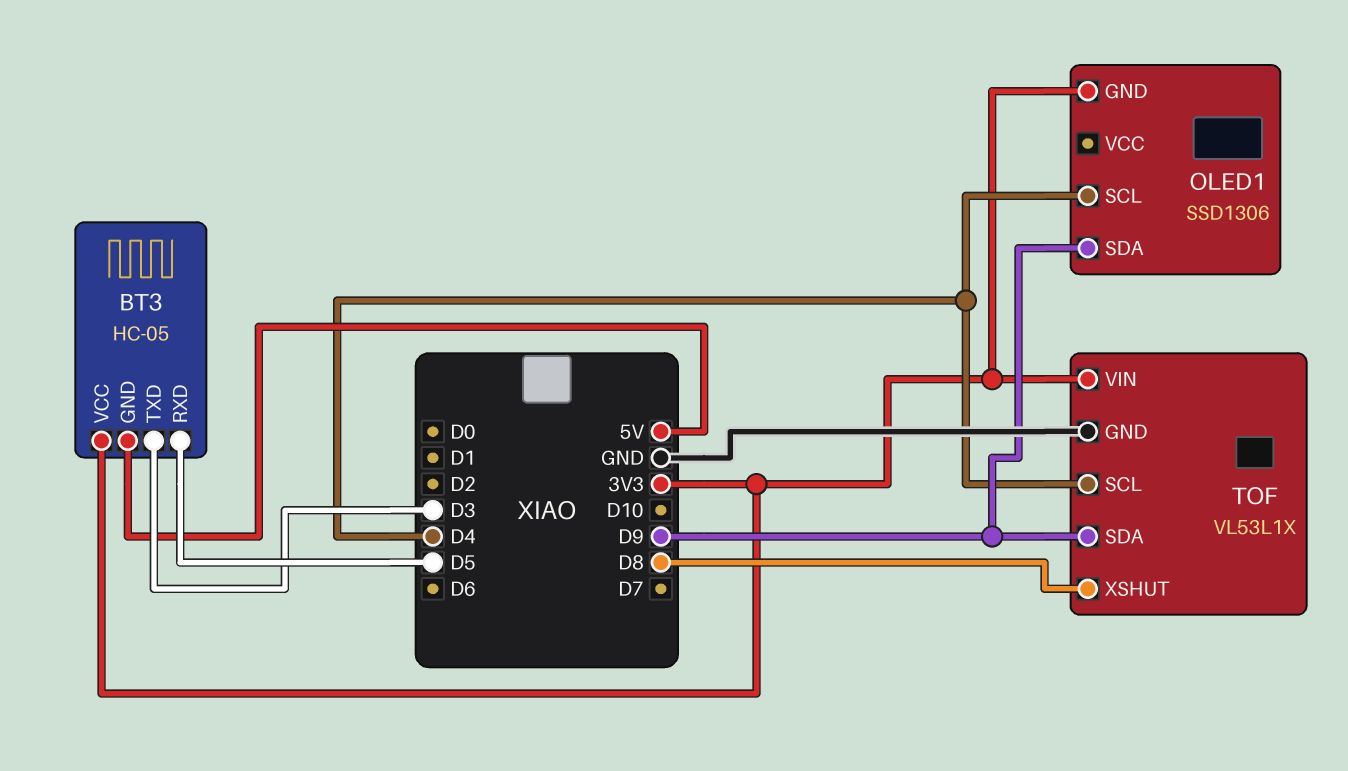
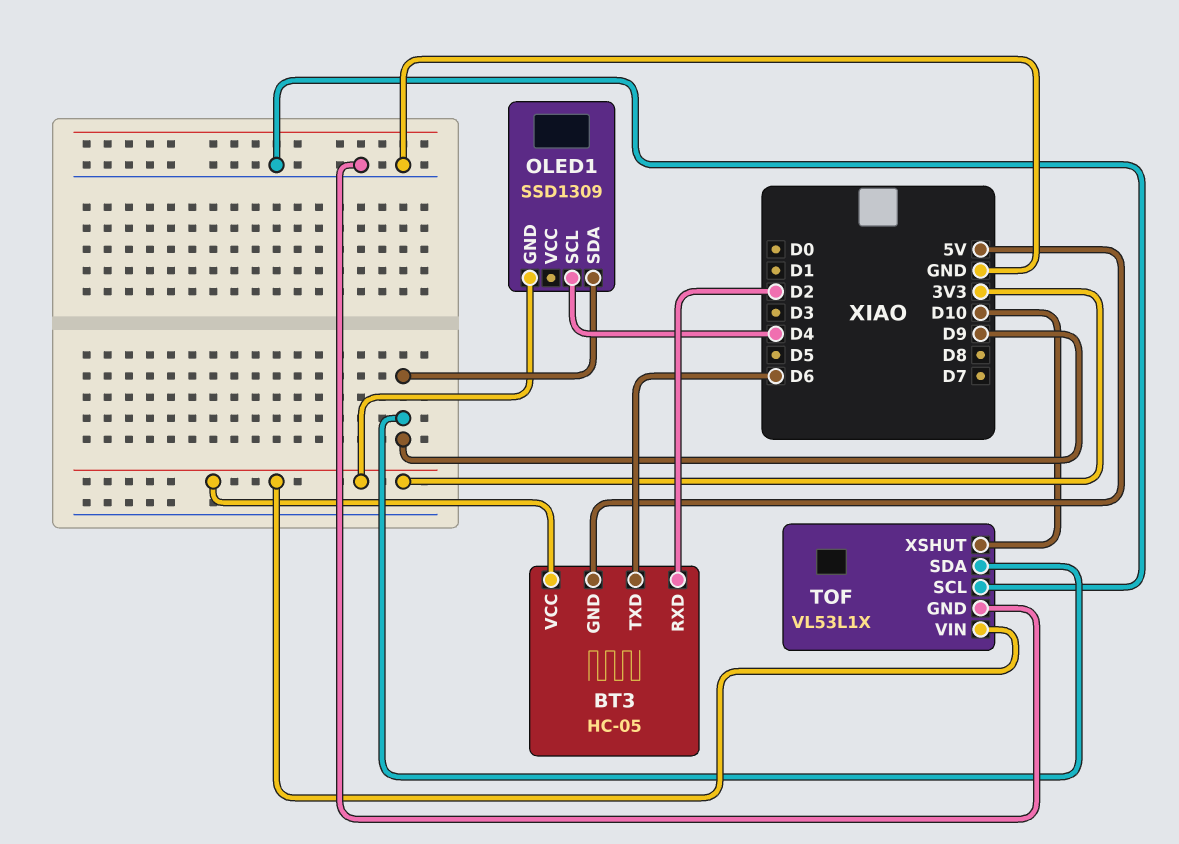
BT3 pin RXD: D5 -> D2
BT3 pin TXD: D3 -> D6
OLED1: SSD1306 -> SSD1309
TOF pin SCL: D4 -> GND
TOF pin XSHUT: D8 -> D10

